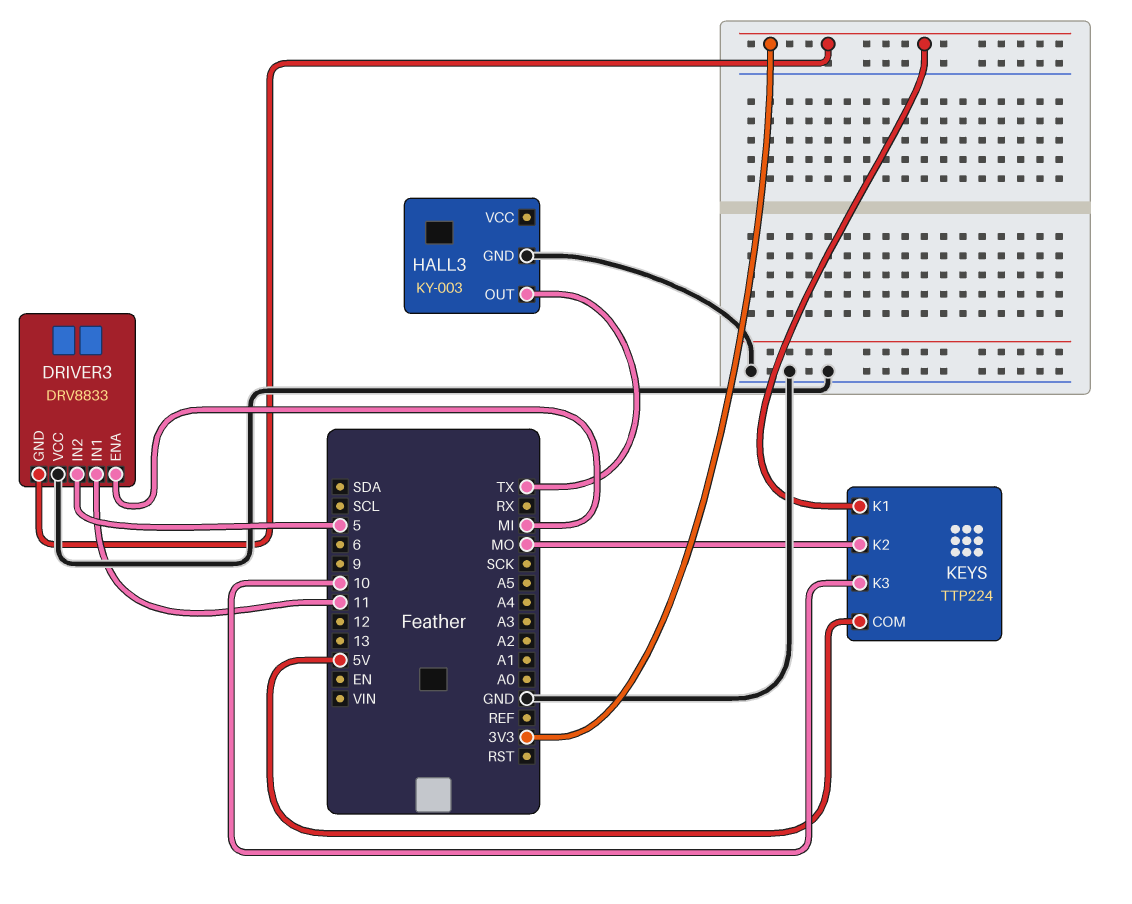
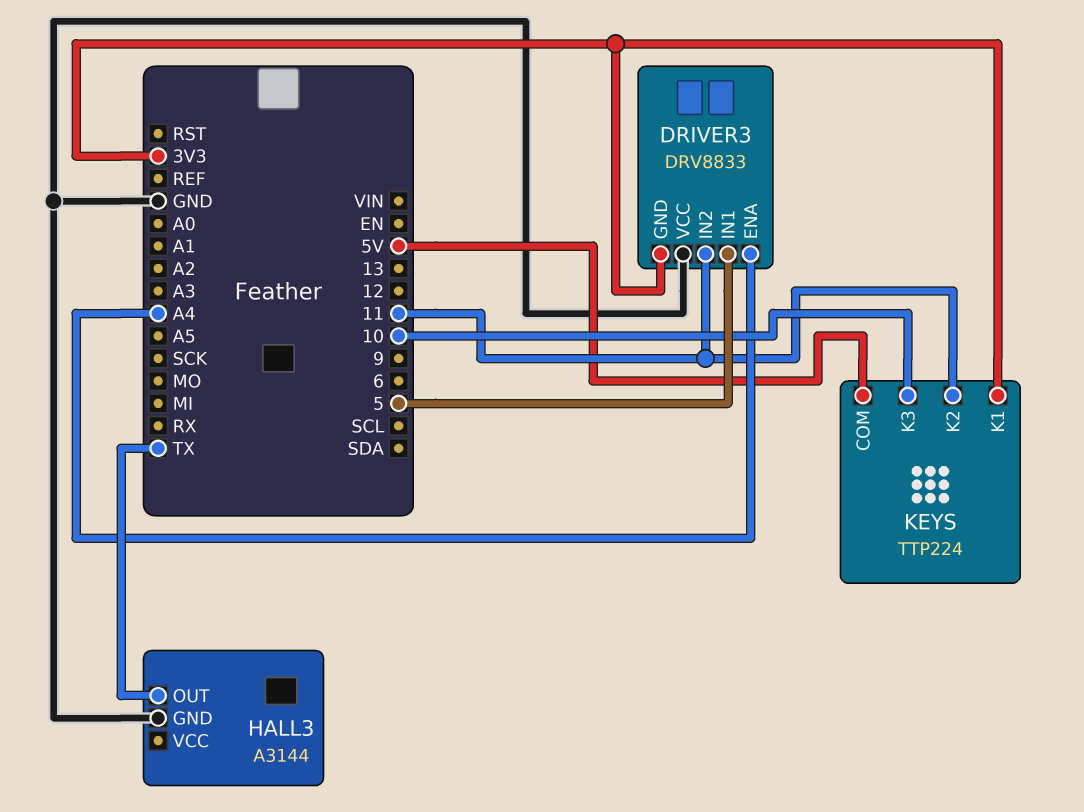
DRIVER3 pin ENA: MI -> A4
DRIVER3 pin IN1: 11 -> 5
DRIVER3 pin IN2: 5 -> 11
HALL3: KY-003 -> A3144
KEYS pin K2: MO -> 11

